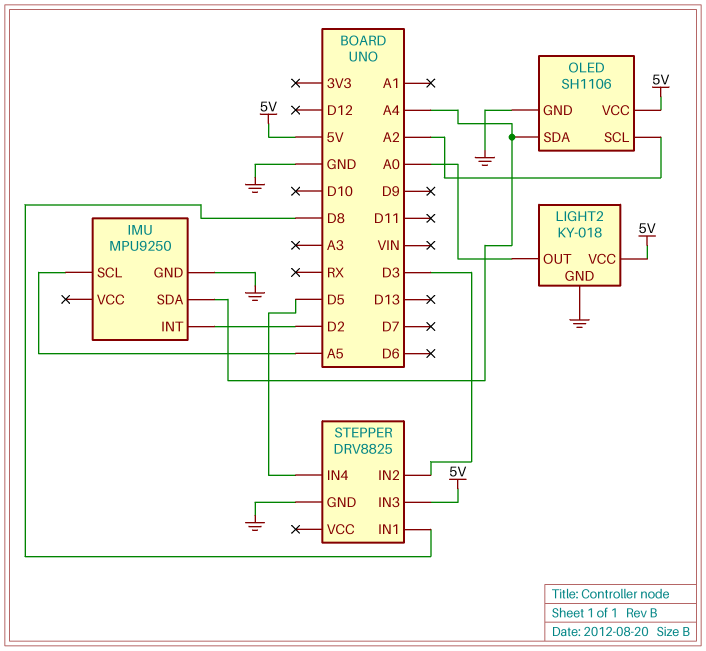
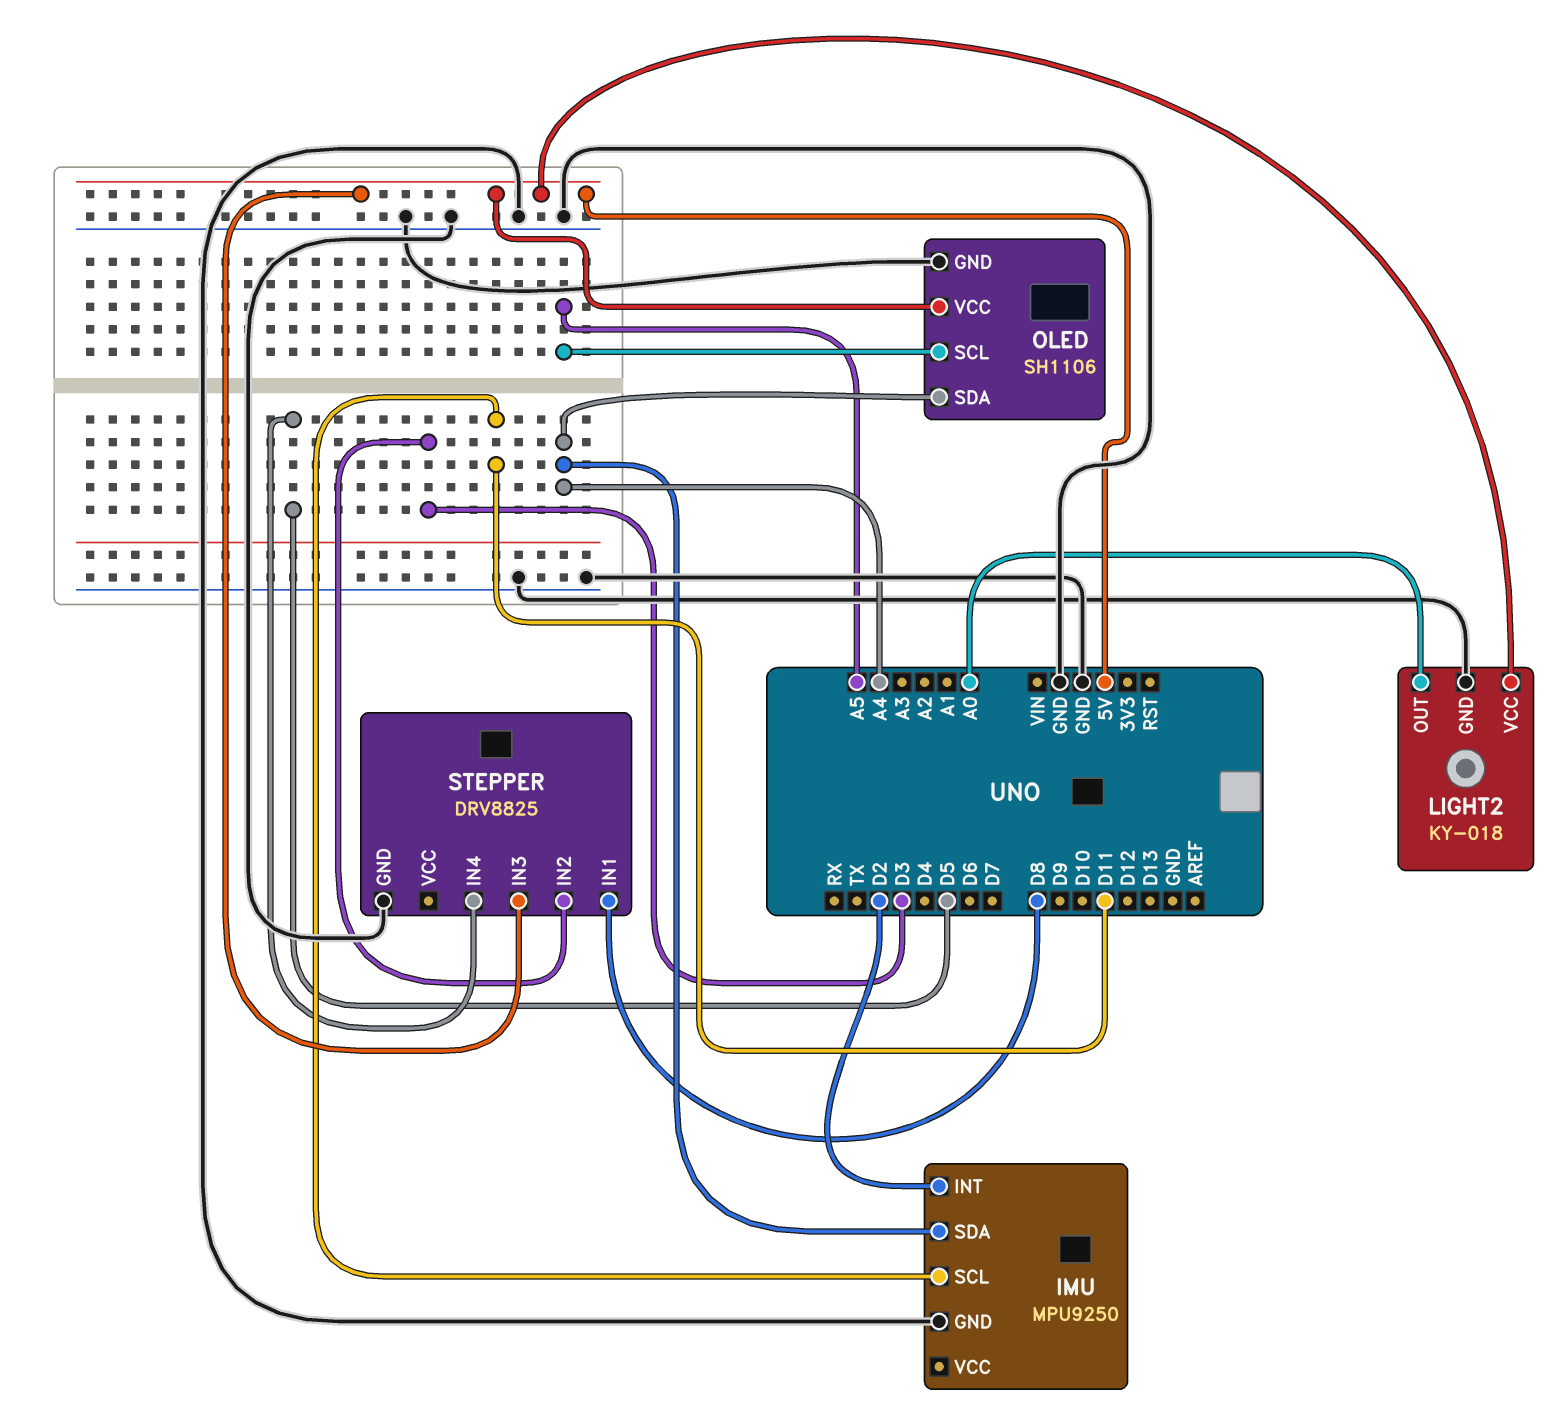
IMU pin SCL: A5 -> D11
OLED pin SCL: A2 -> A5

